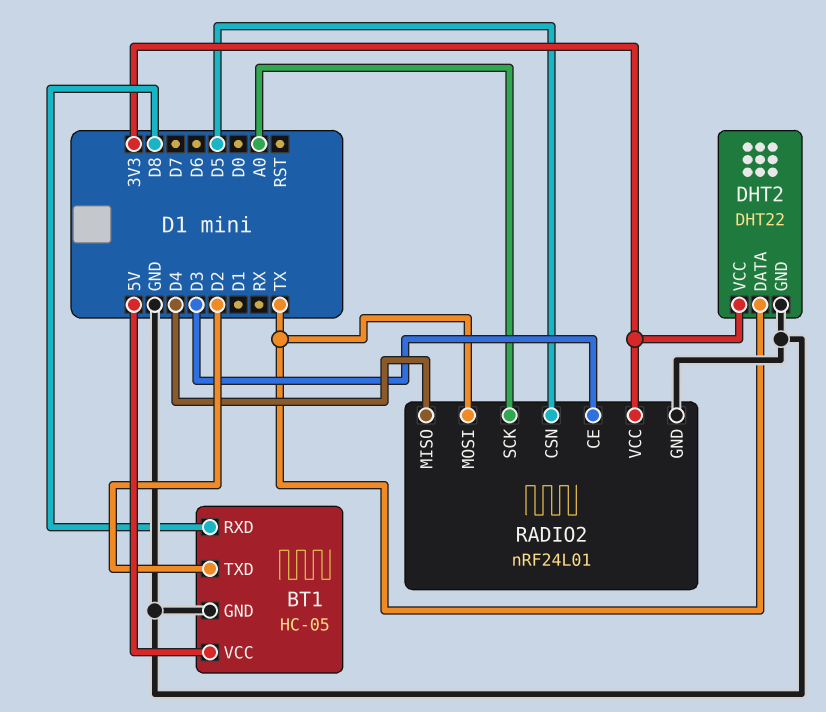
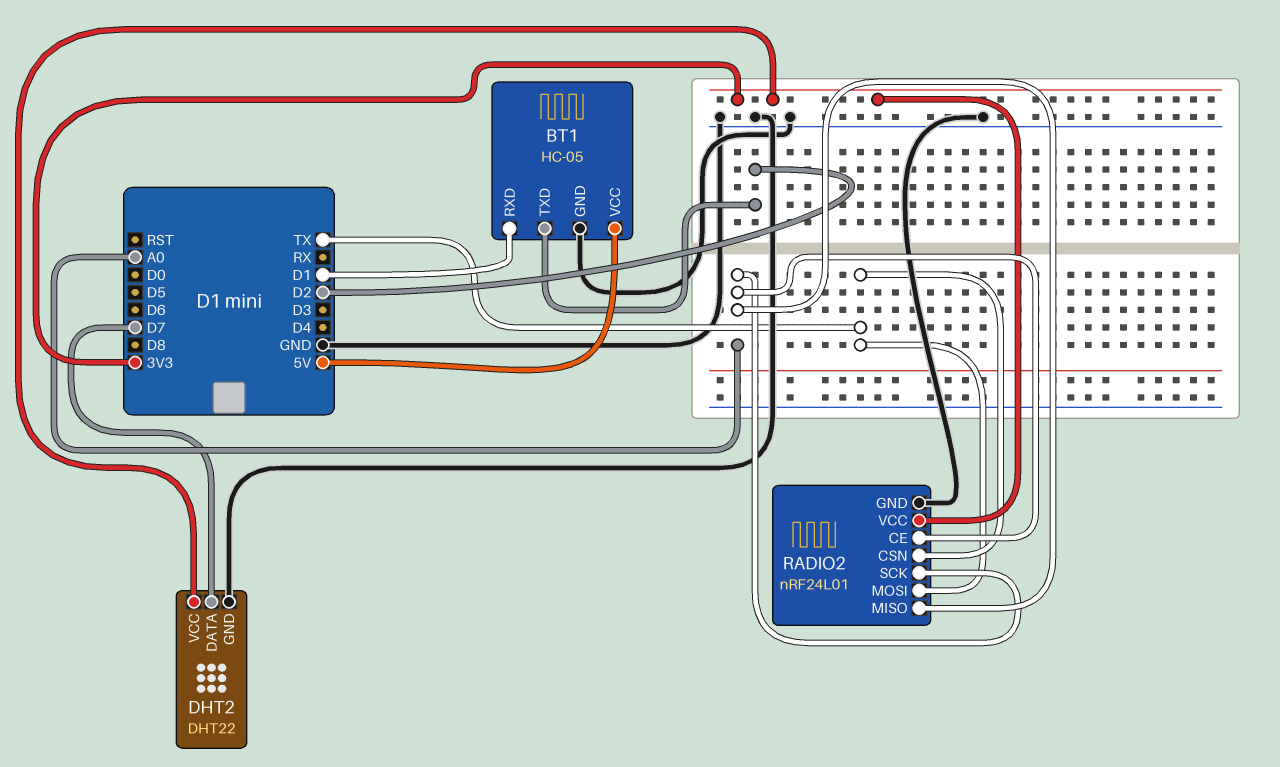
BT1 pin RXD: D8 -> D1
DHT2 pin DATA: TX -> D7
RADIO2 pin CE: D3 -> A0
RADIO2 pin CSN: D5 -> TX
RADIO2 pin MISO: D4 -> A0

